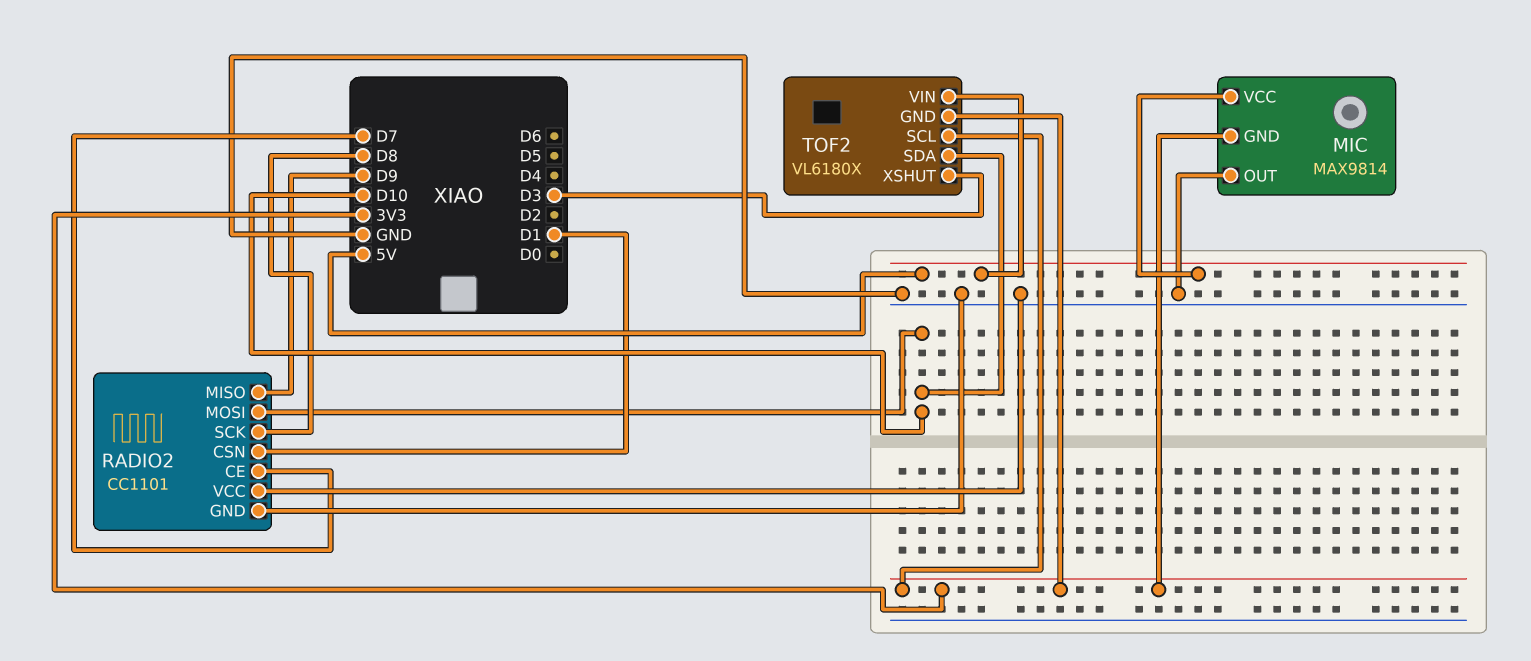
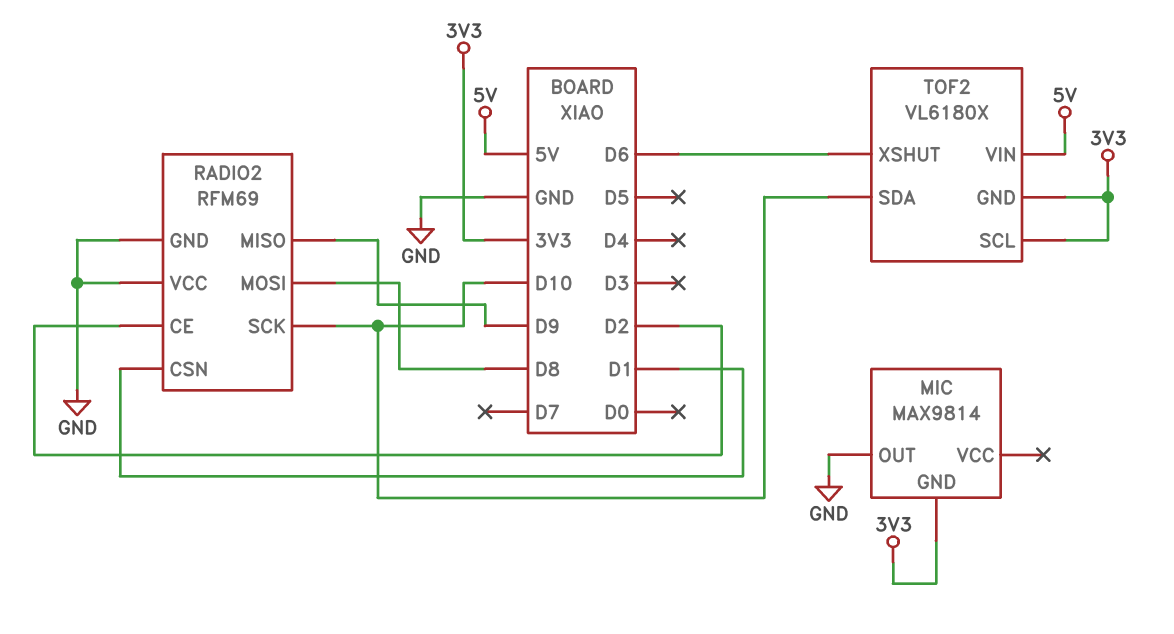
MIC pin VCC: 5V -> none
RADIO2: CC1101 -> RFM69
RADIO2 pin CE: D7 -> D2
RADIO2 pin MOSI: D10 -> D8
RADIO2 pin SCK: D8 -> D10
TOF2 pin XSHUT: D3 -> D6

